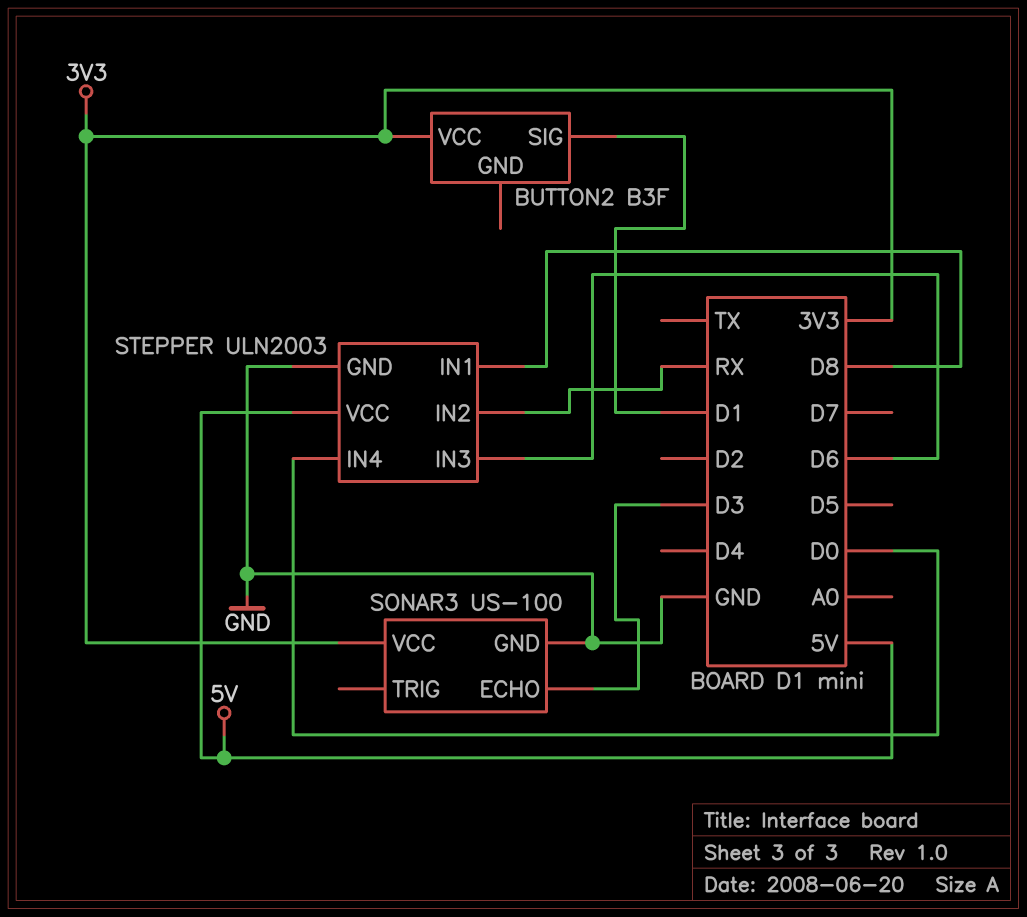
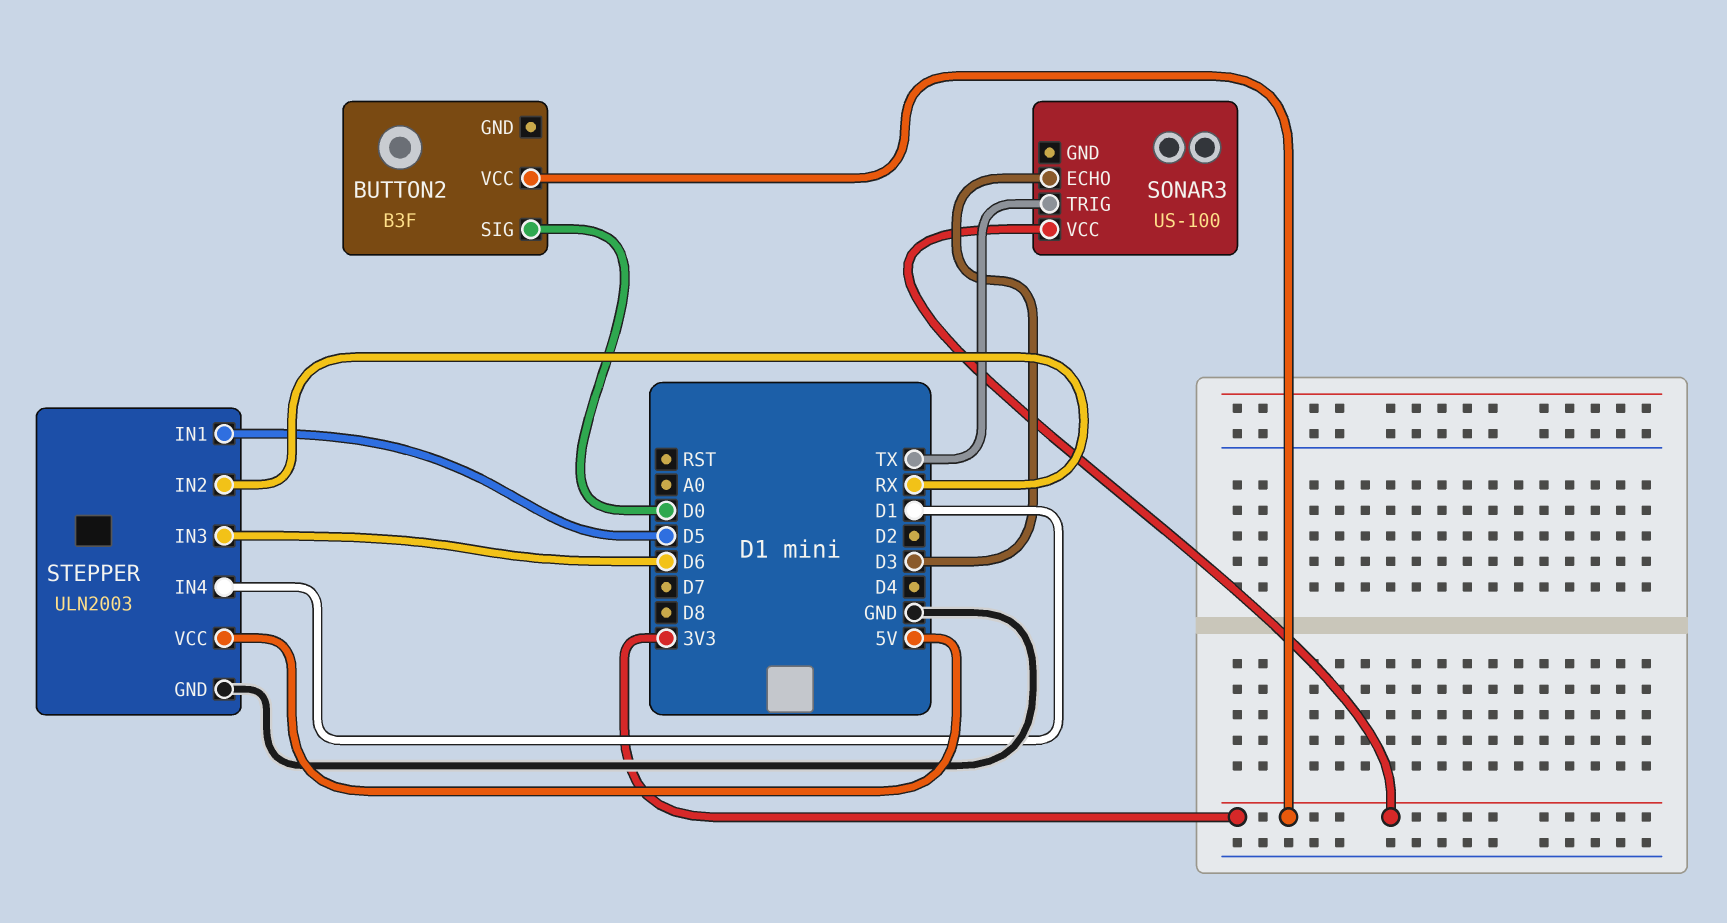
BUTTON2 pin SIG: D1 -> D0
SONAR3 pin GND: GND -> none
SONAR3 pin TRIG: none -> TX
STEPPER pin IN1: D8 -> D5
STEPPER pin IN4: D0 -> D1

